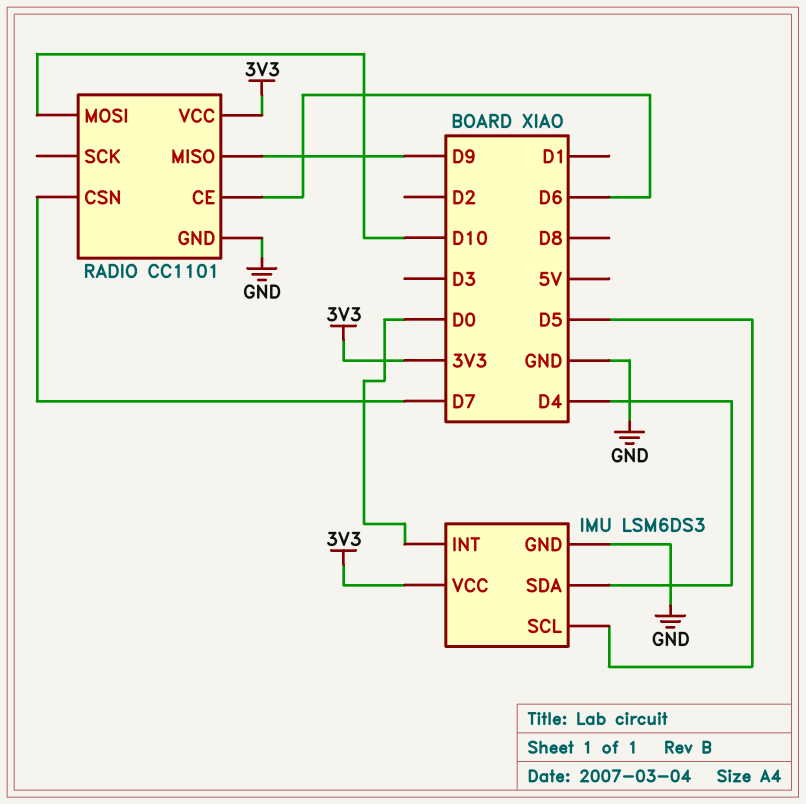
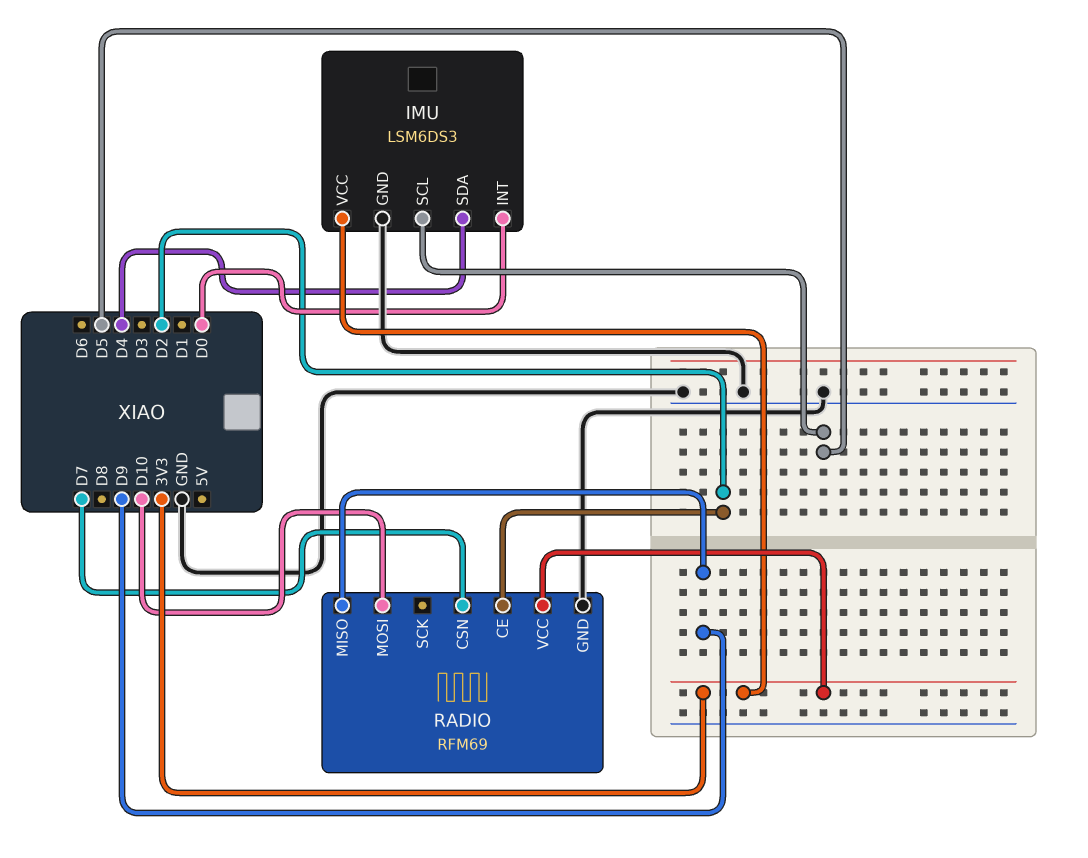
RADIO: CC1101 -> RFM69
RADIO pin CE: D6 -> D2

